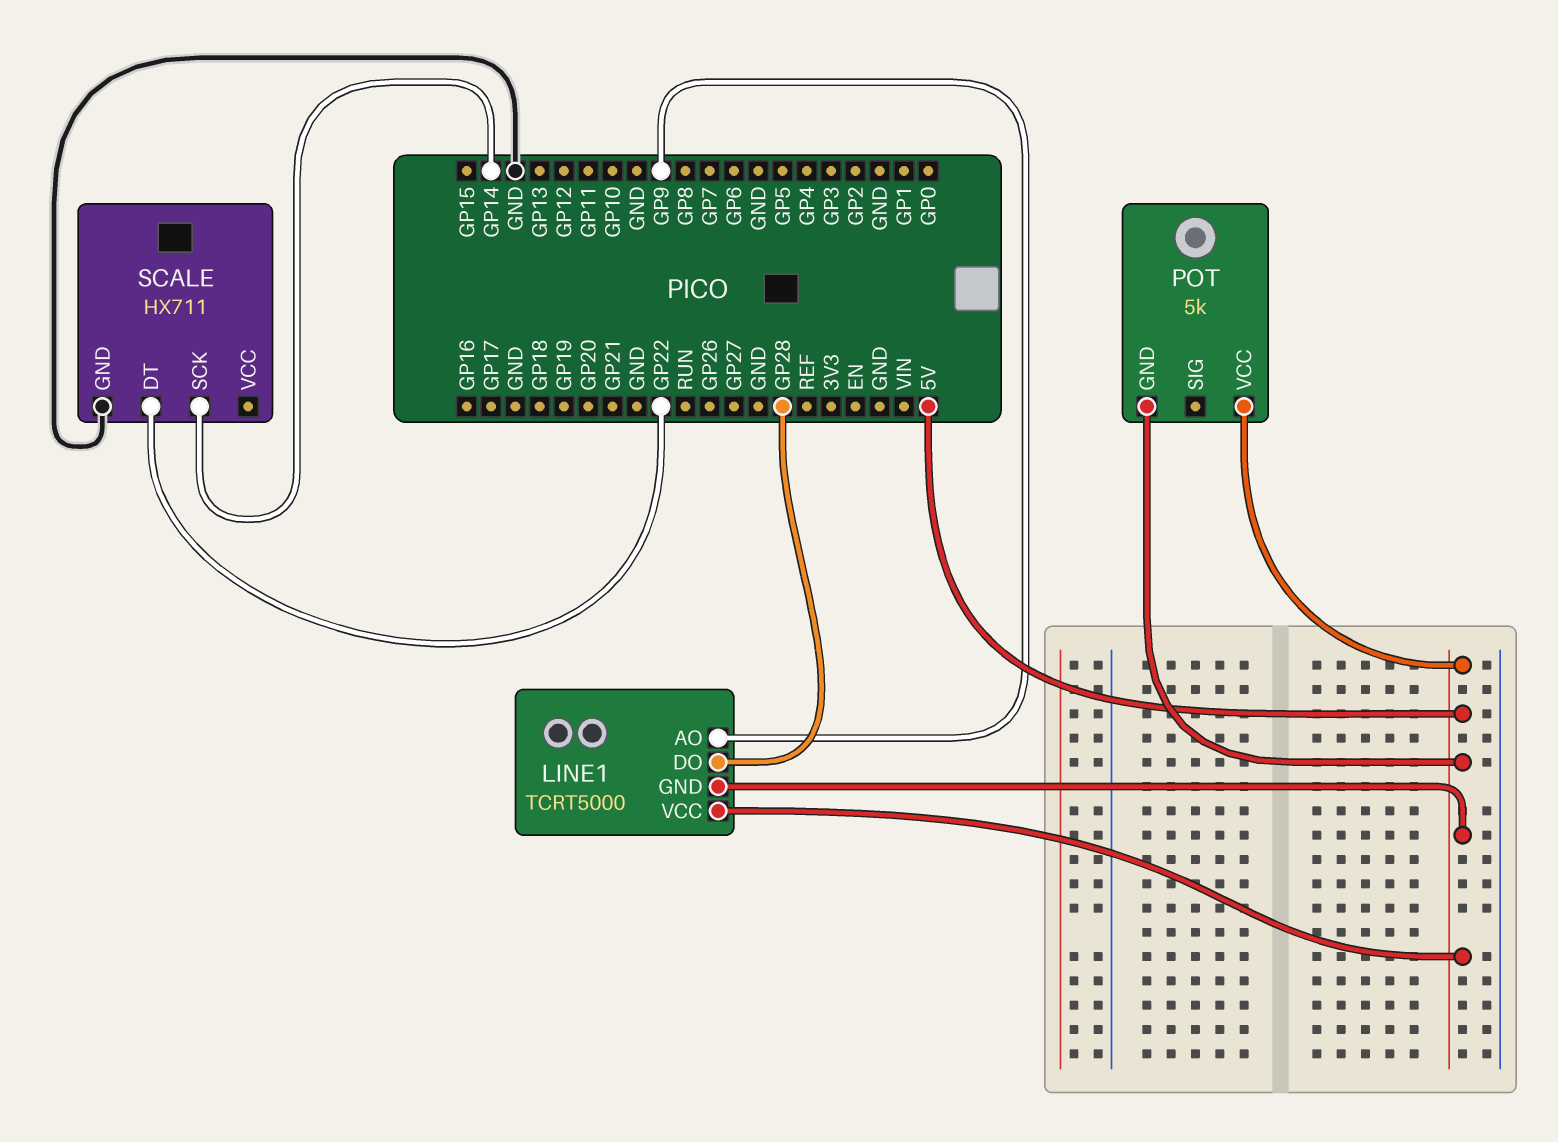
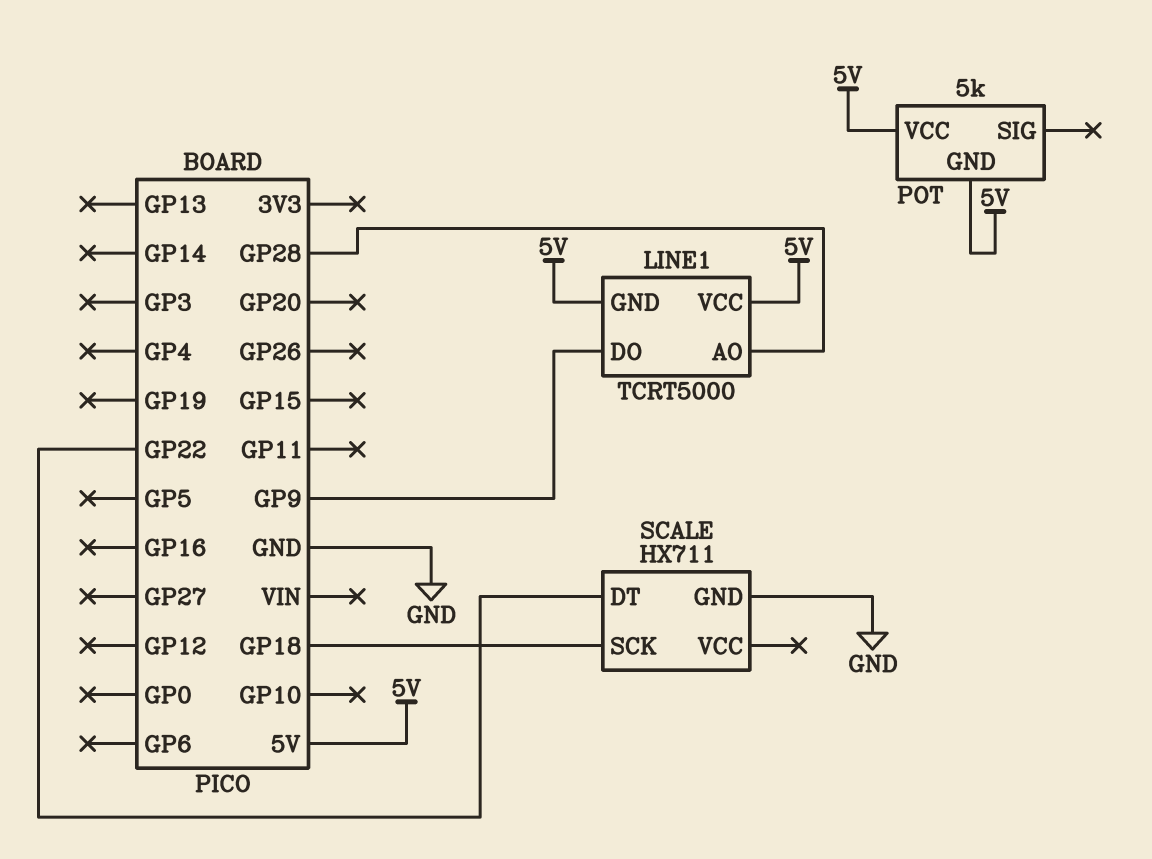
LINE1 pin AO: GP9 -> GP28
LINE1 pin DO: GP28 -> GP9
SCALE pin SCK: GP14 -> GP18

